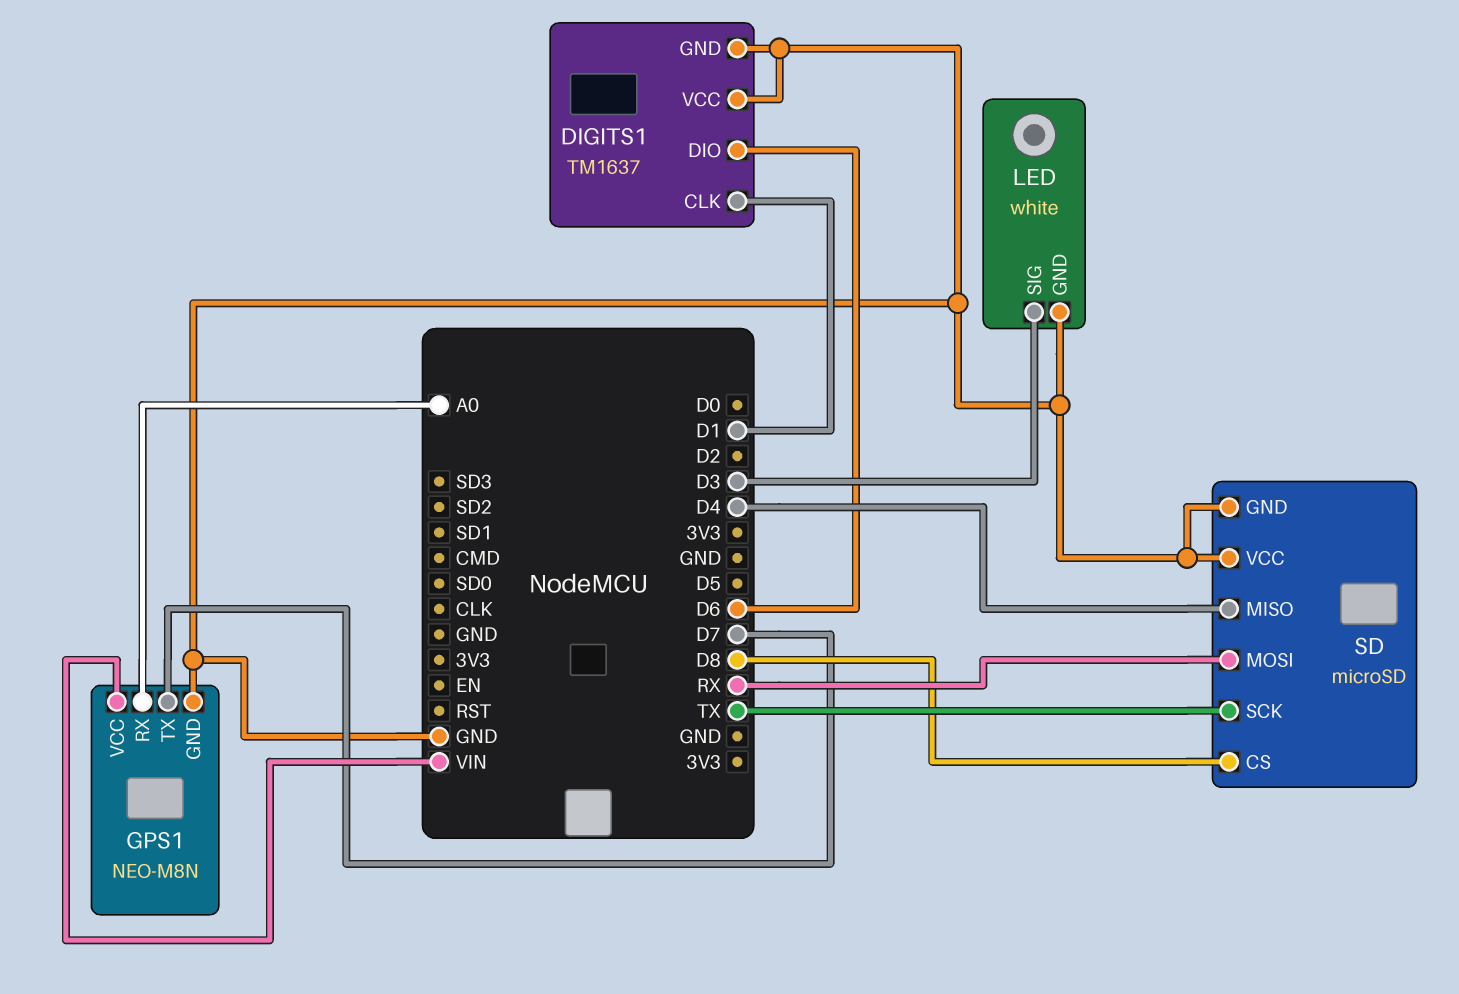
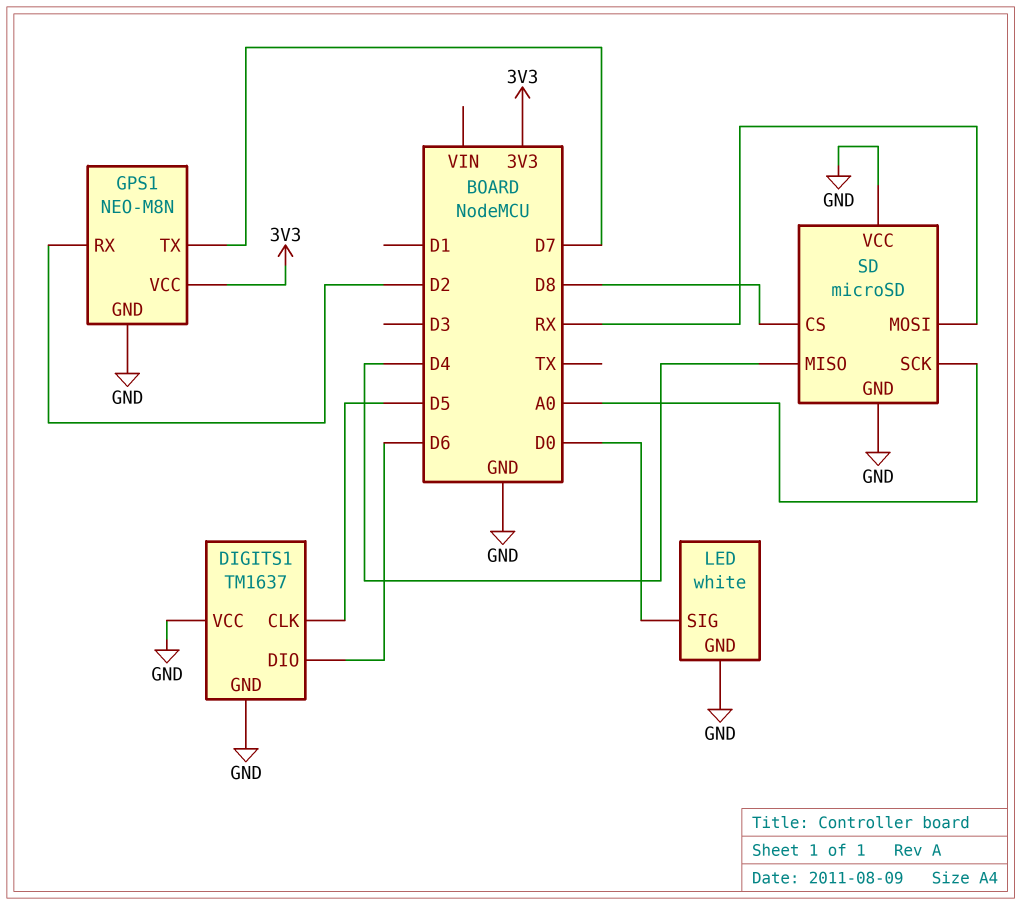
DIGITS1 pin CLK: D1 -> D5
GPS1 pin RX: A0 -> D2
GPS1 pin VCC: VIN -> 3V3
LED pin SIG: D3 -> D0
SD pin SCK: TX -> A0

